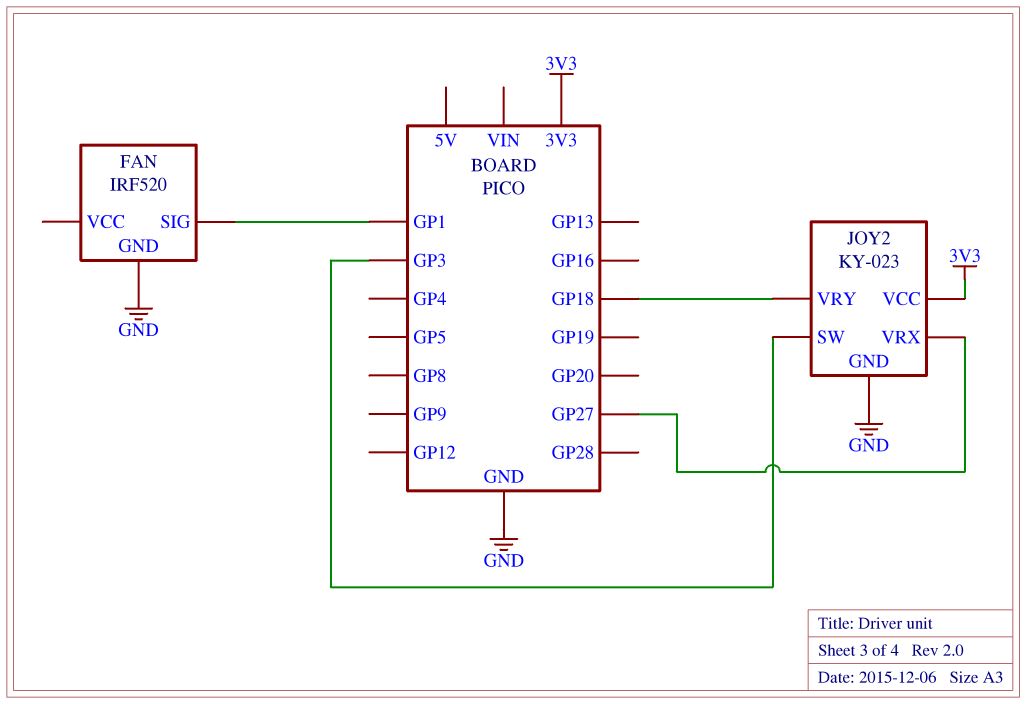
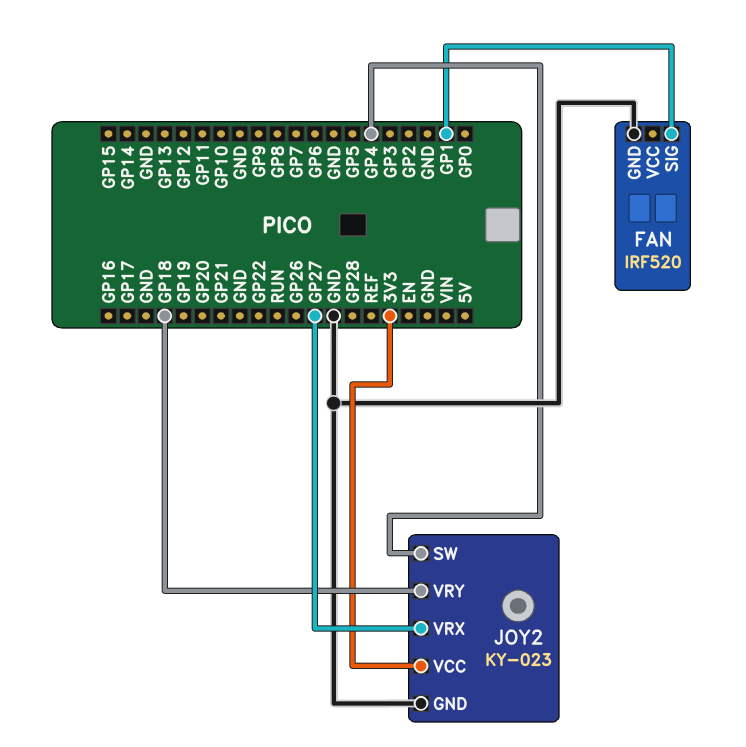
JOY2 pin SW: GP3 -> GP4

